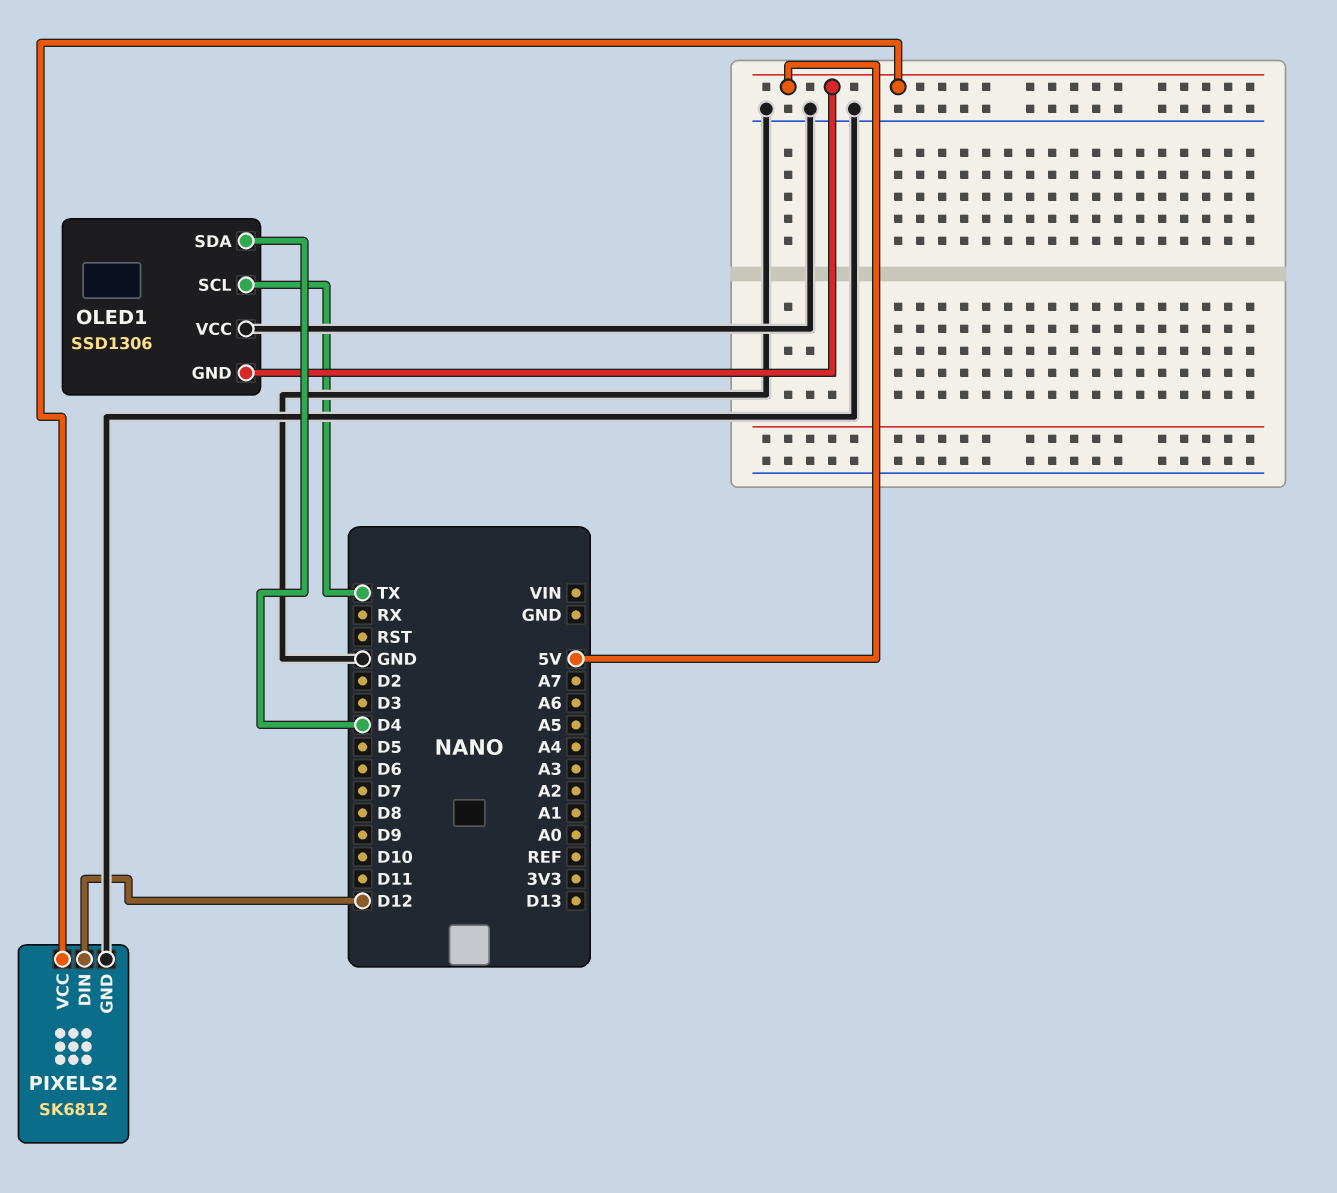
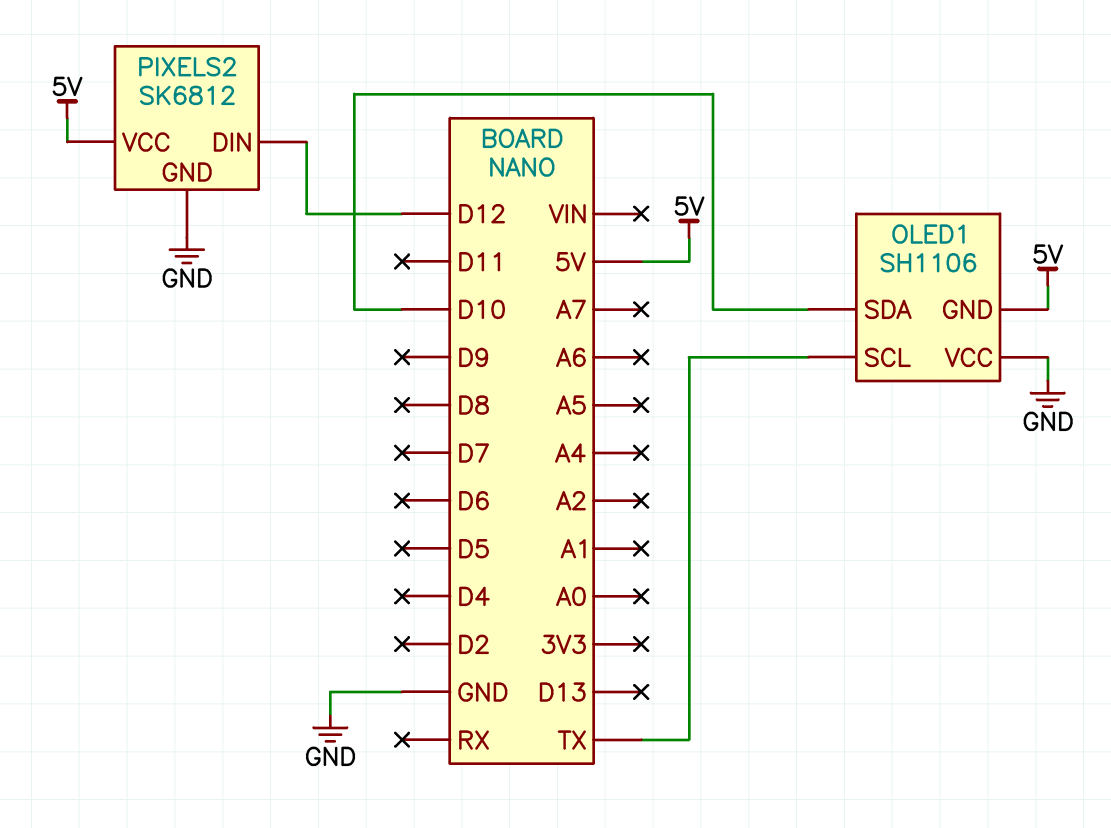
OLED1: SSD1306 -> SH1106
OLED1 pin SDA: D4 -> D10

